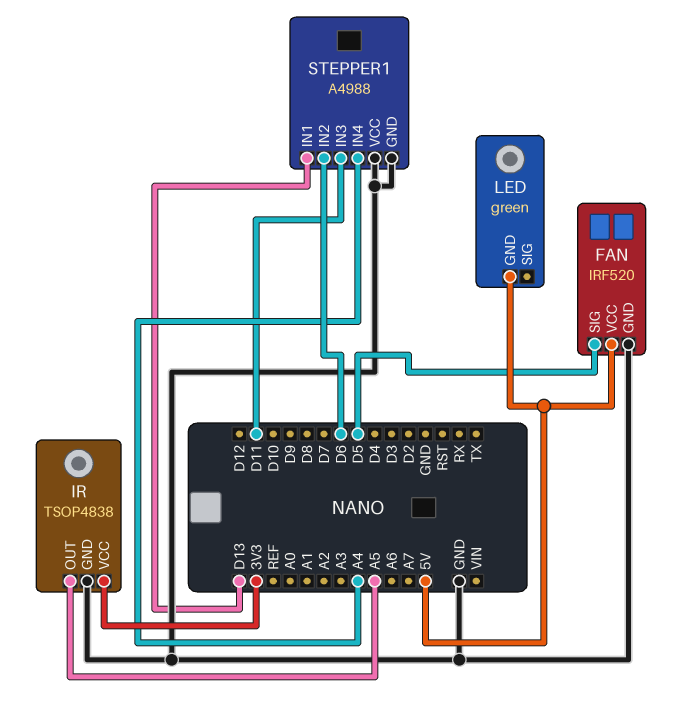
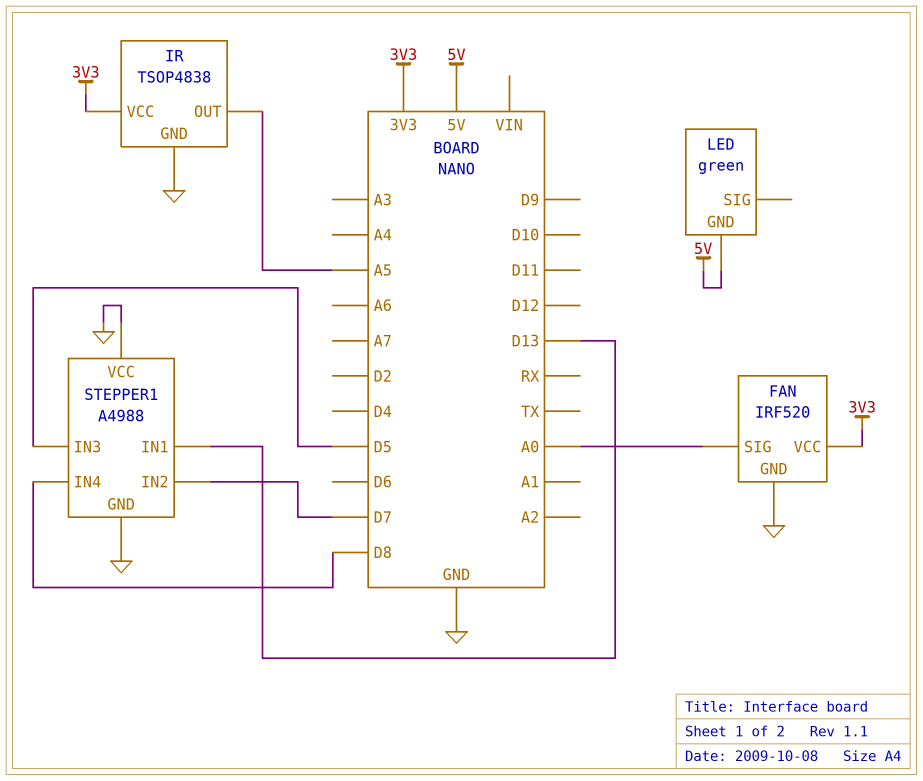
FAN pin SIG: D5 -> A0
FAN pin VCC: 5V -> 3V3
STEPPER1 pin IN2: D6 -> D7
STEPPER1 pin IN3: D11 -> D5
STEPPER1 pin IN4: A4 -> D8

